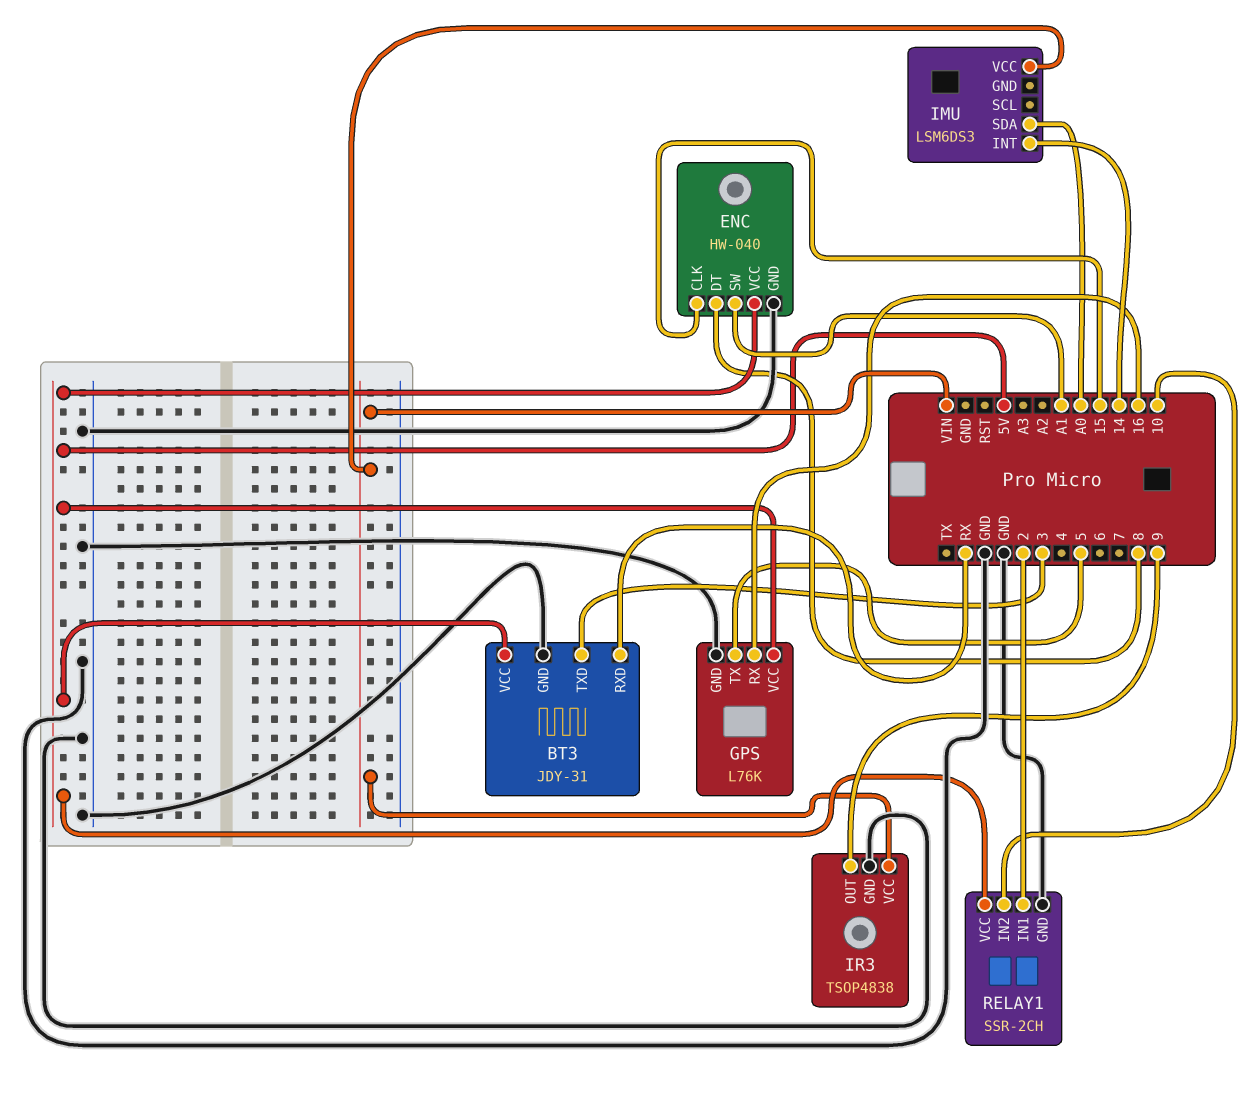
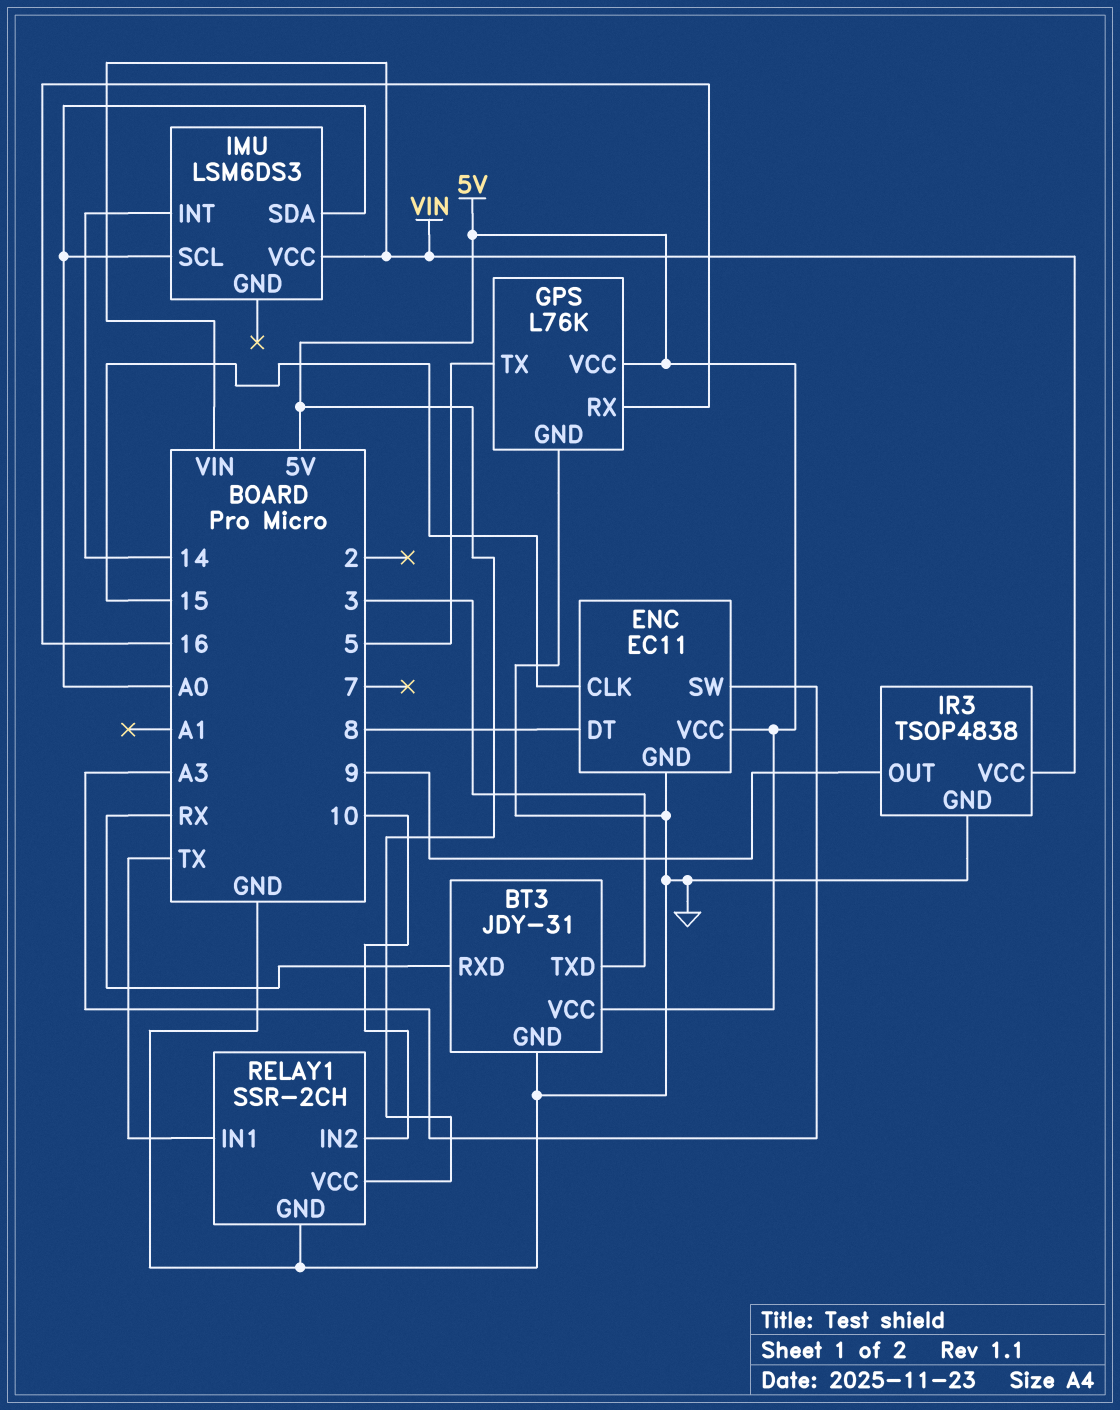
ENC: HW-040 -> EC11
ENC pin SW: A1 -> A3
IMU pin SCL: none -> A0
RELAY1 pin IN1: 2 -> TX

